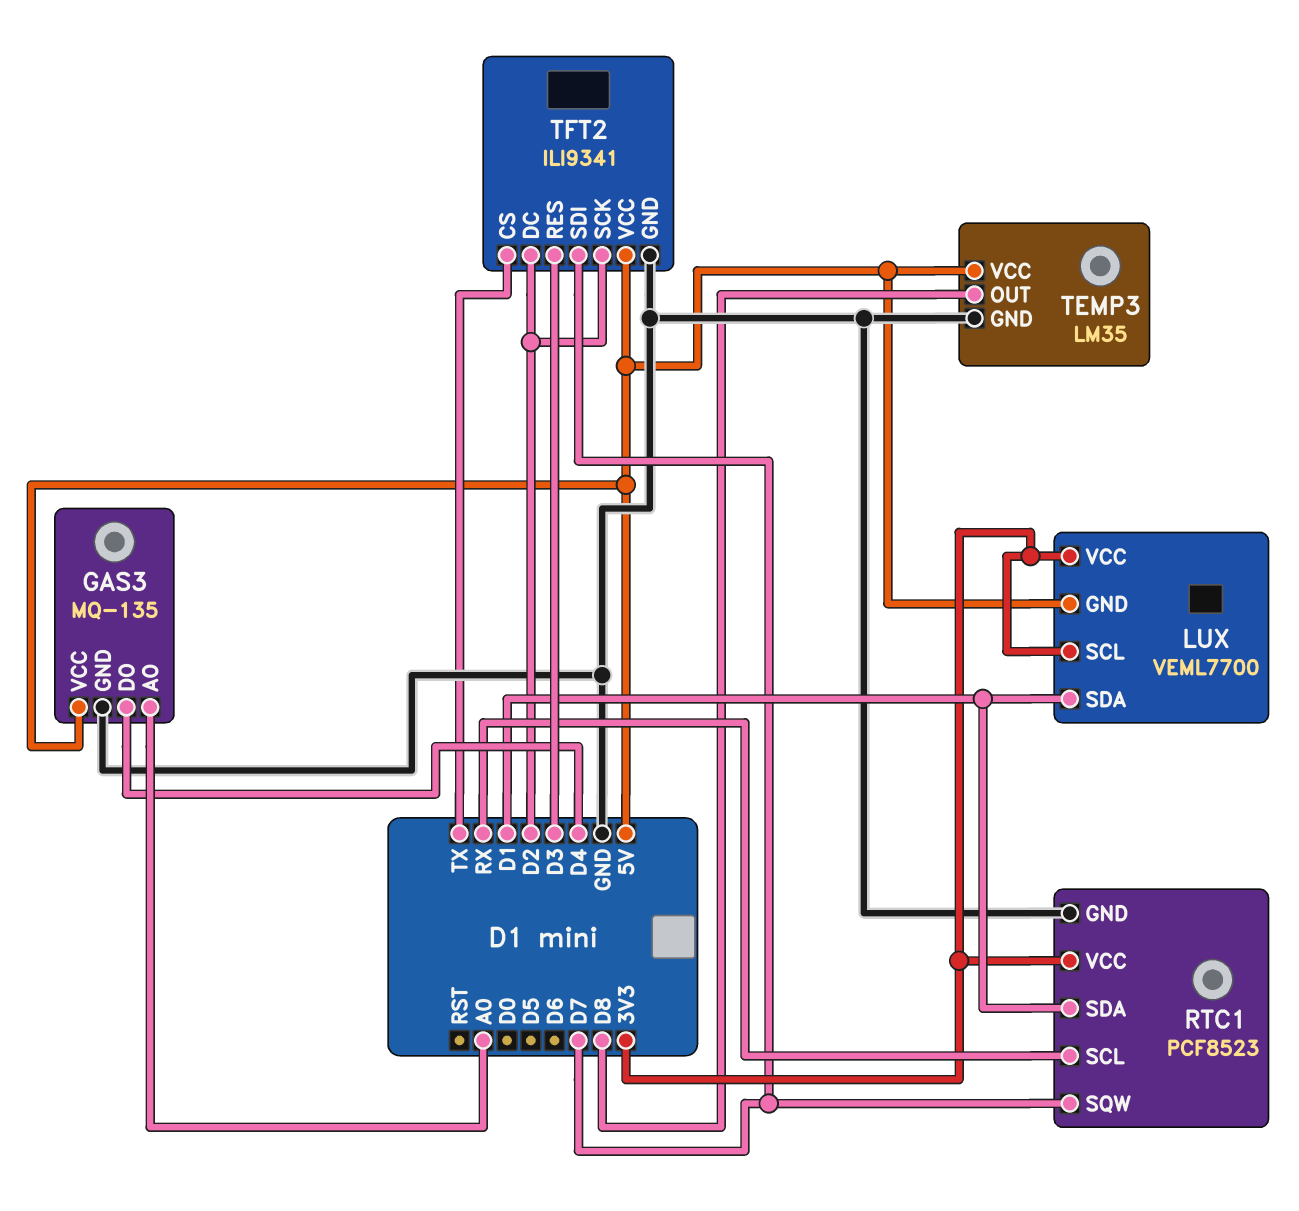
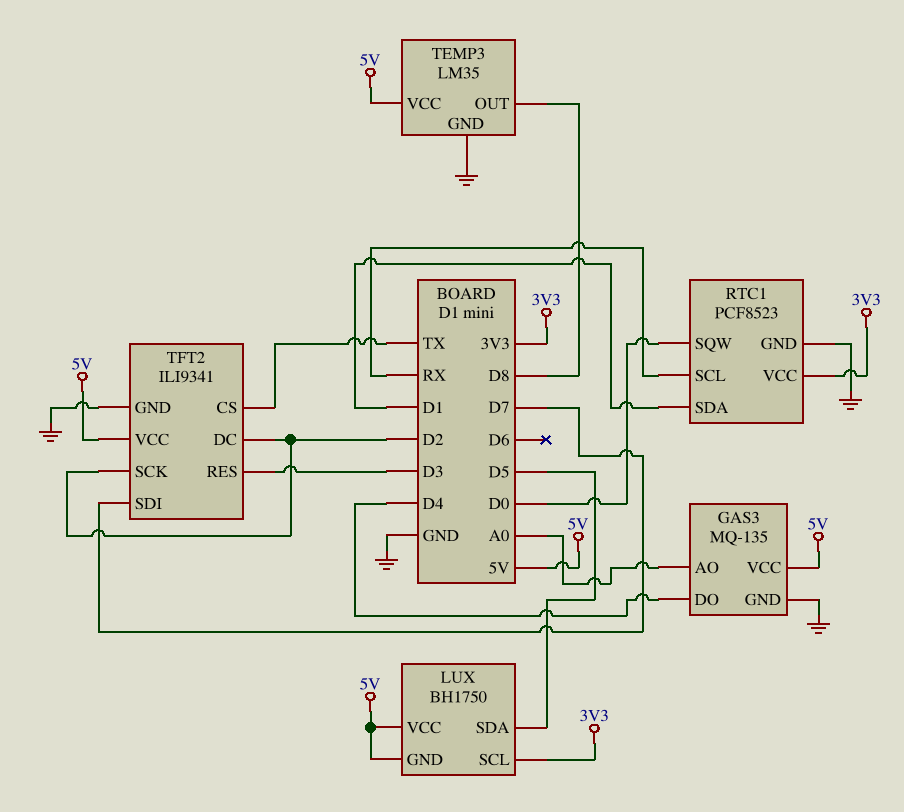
LUX: VEML7700 -> BH1750
LUX pin SDA: D1 -> D5
LUX pin VCC: 3V3 -> 5V
RTC1 pin SQW: D7 -> D0

